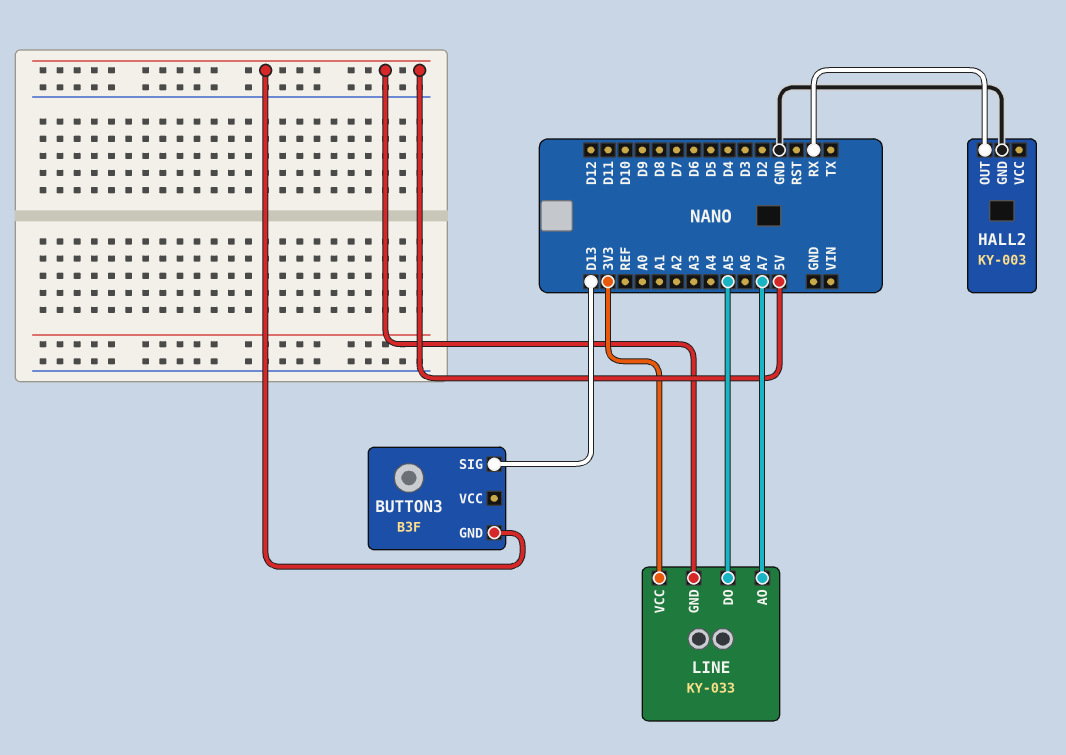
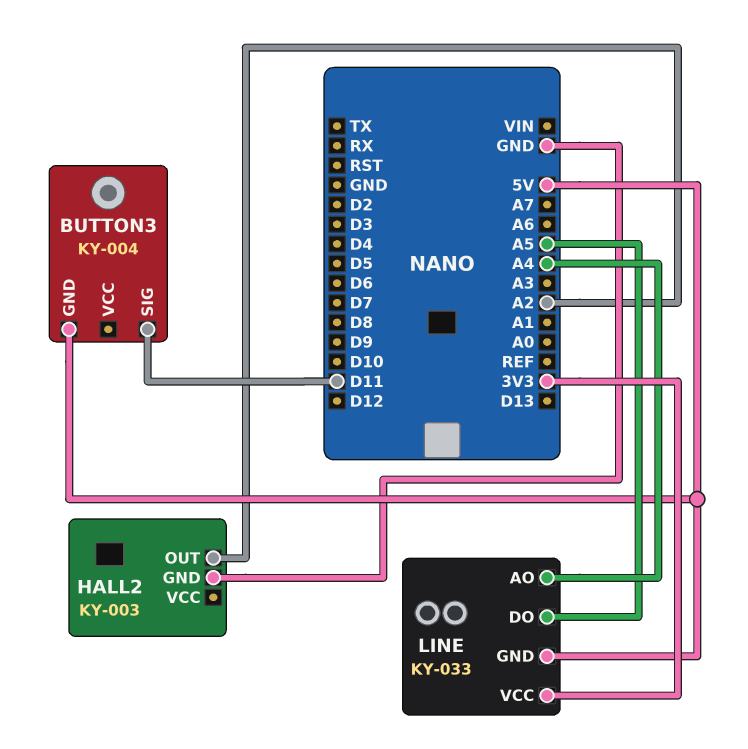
BUTTON3: B3F -> KY-004
BUTTON3 pin SIG: D13 -> D11
HALL2 pin OUT: RX -> A2
LINE pin AO: A7 -> A4

